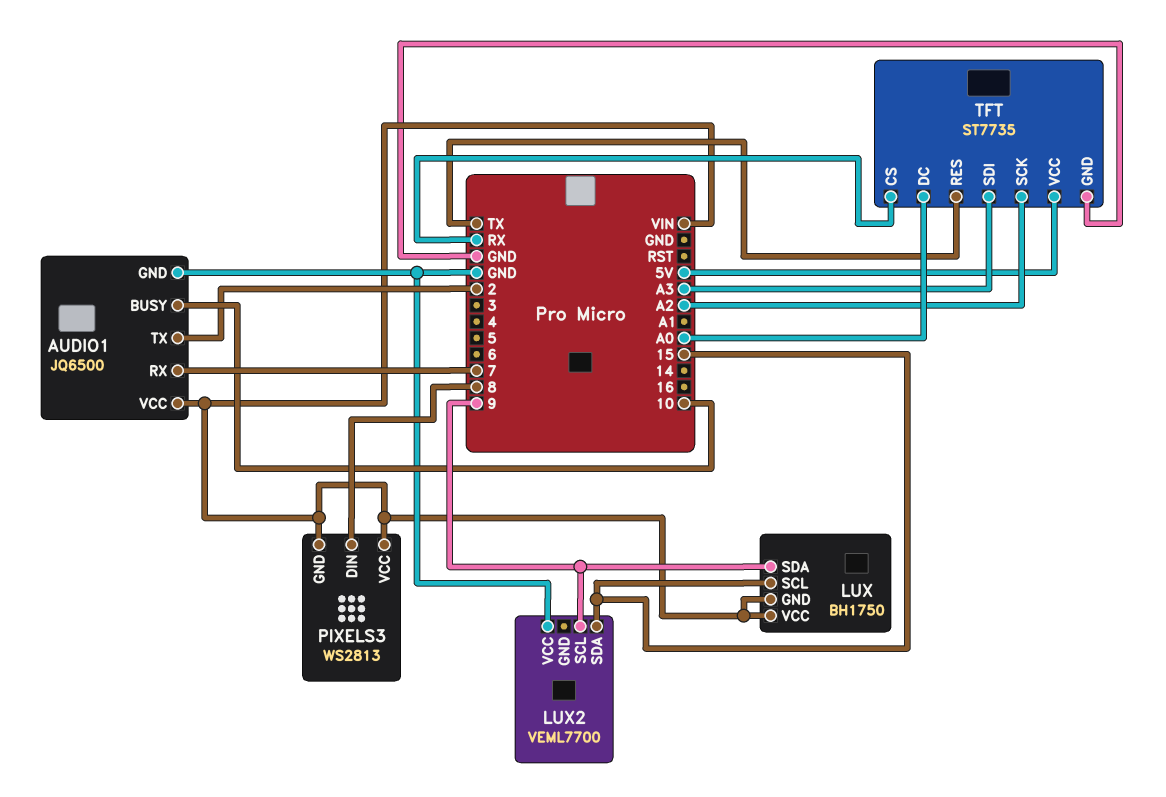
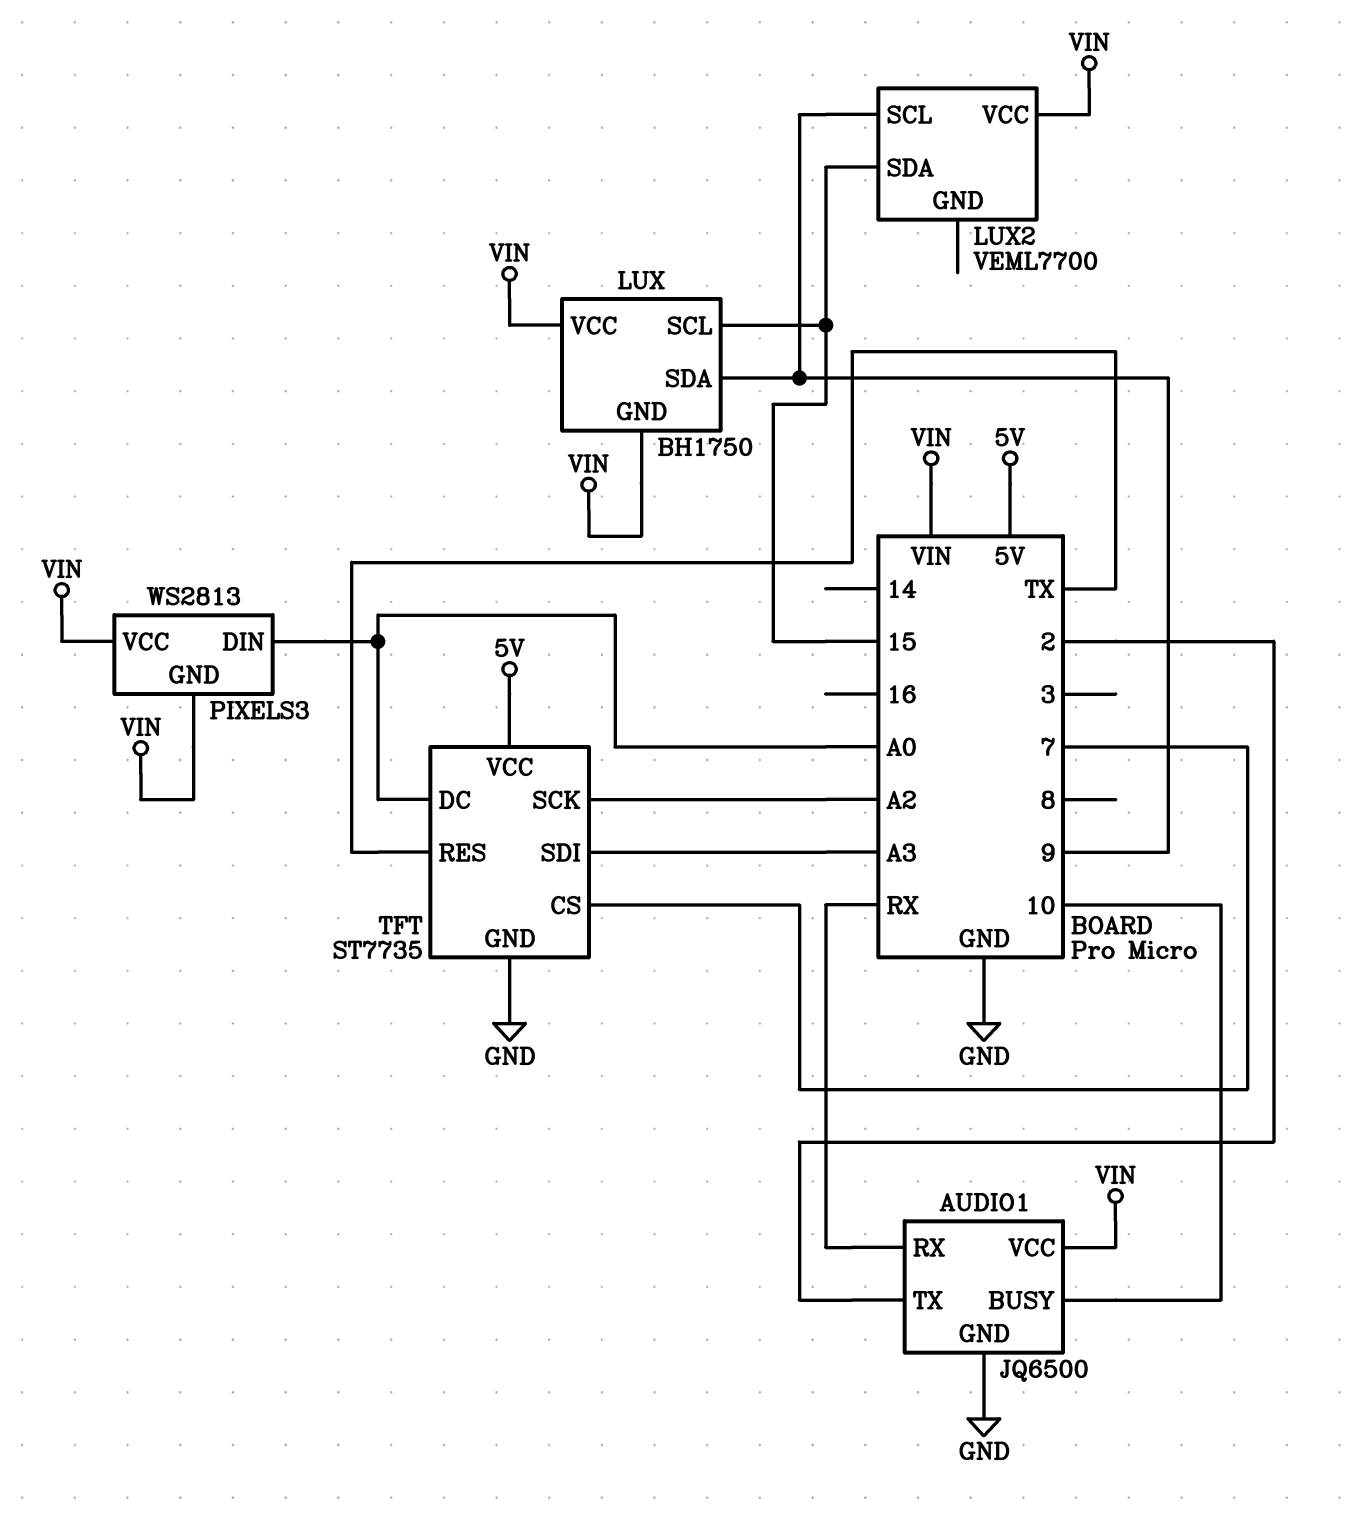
AUDIO1 pin RX: 7 -> RX
LUX2 pin VCC: GND -> VIN
PIXELS3 pin DIN: 8 -> A0
TFT pin CS: RX -> 7

